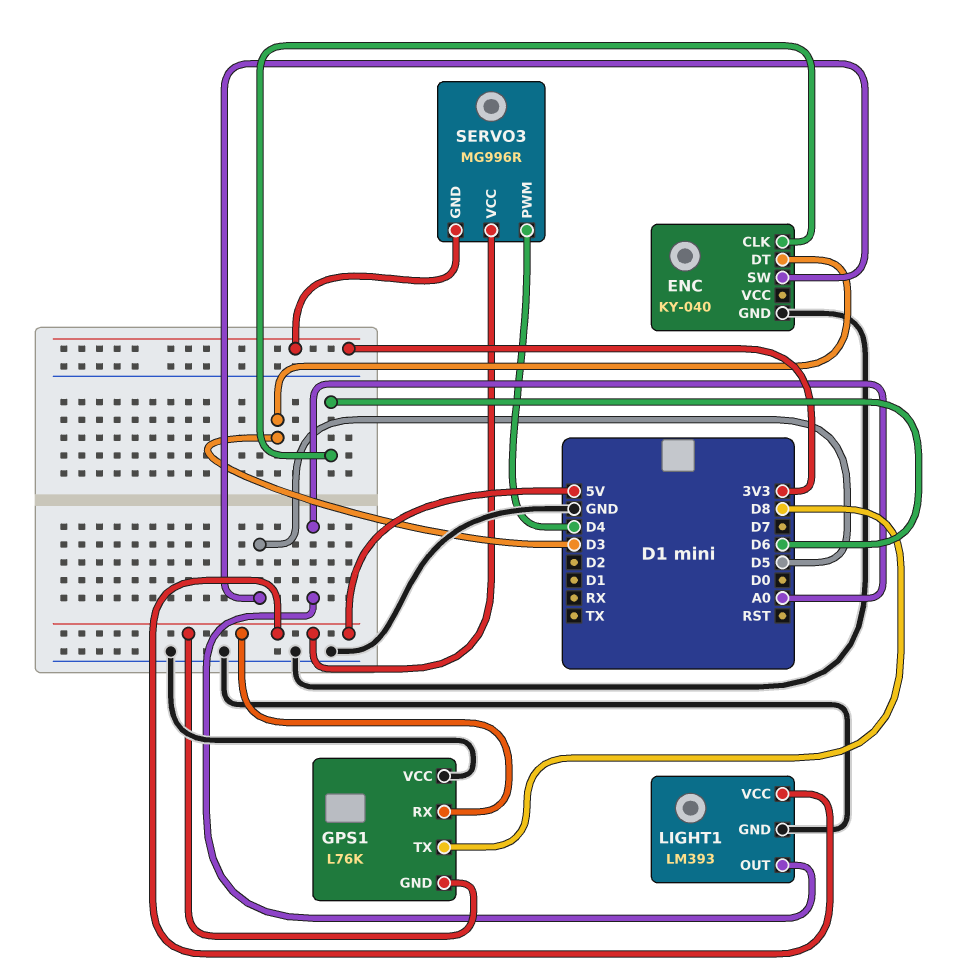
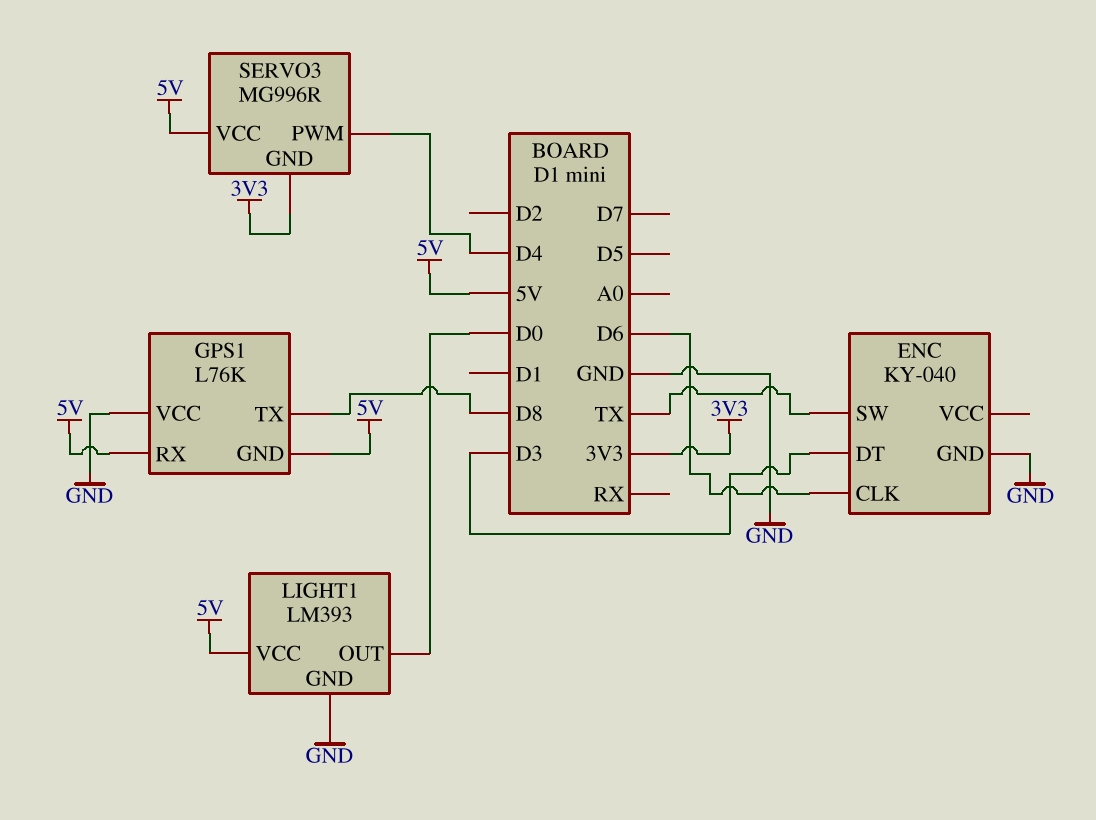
ENC pin SW: D5 -> TX
LIGHT1 pin OUT: A0 -> D0

